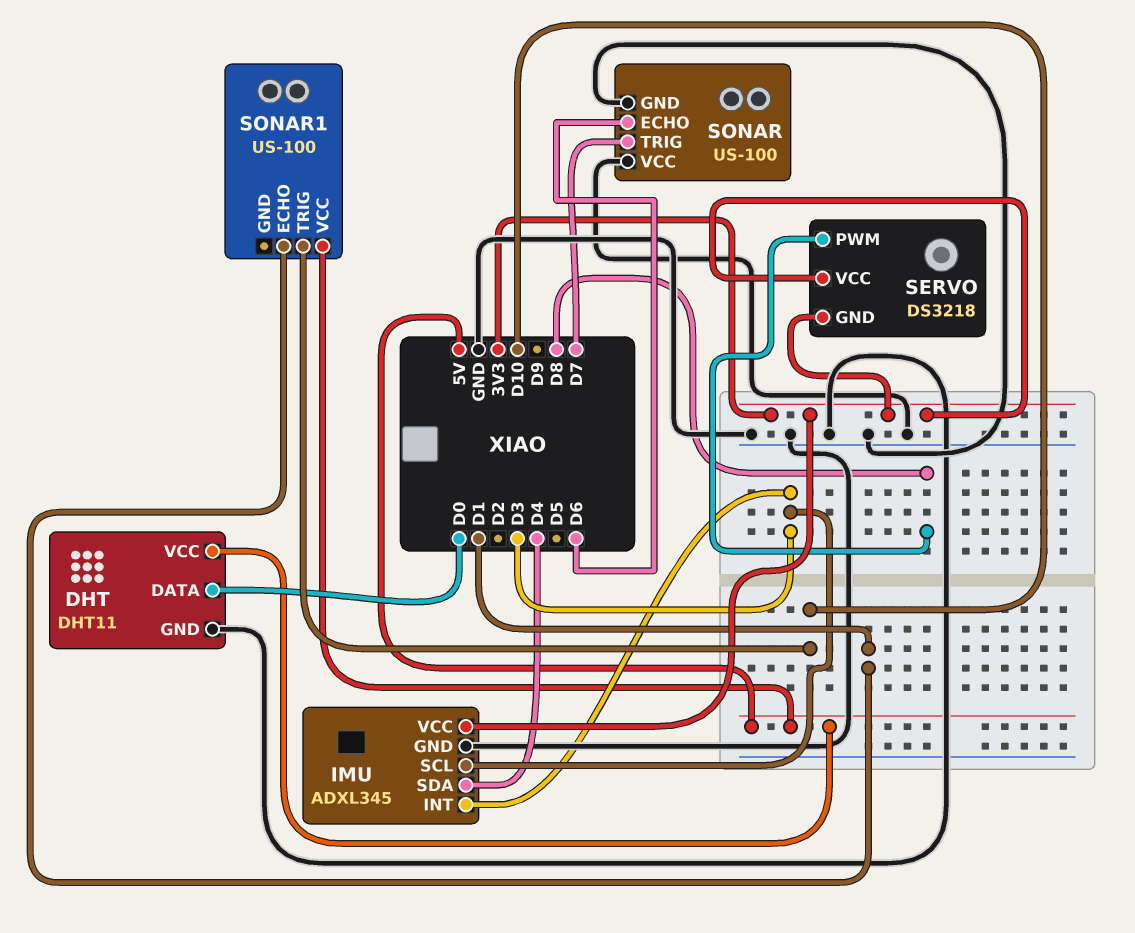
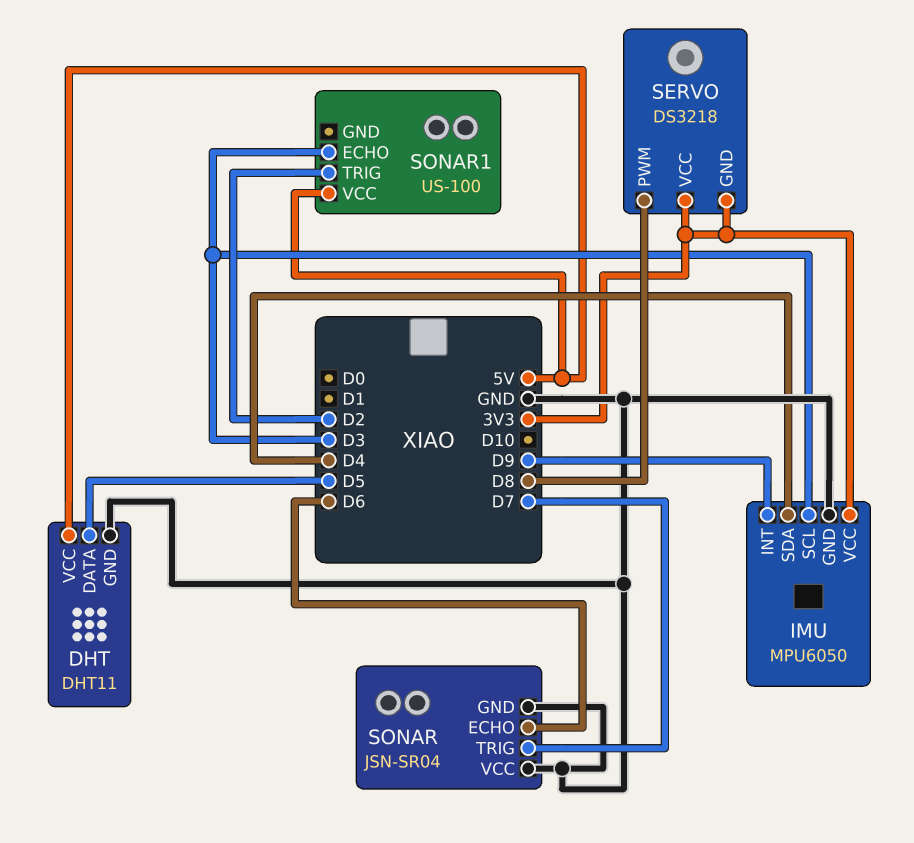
DHT pin DATA: D0 -> D5
IMU: ADXL345 -> MPU6050
IMU pin INT: D3 -> D9
SONAR: US-100 -> JSN-SR04
SONAR1 pin ECHO: D1 -> D3
SONAR1 pin TRIG: D10 -> D2

